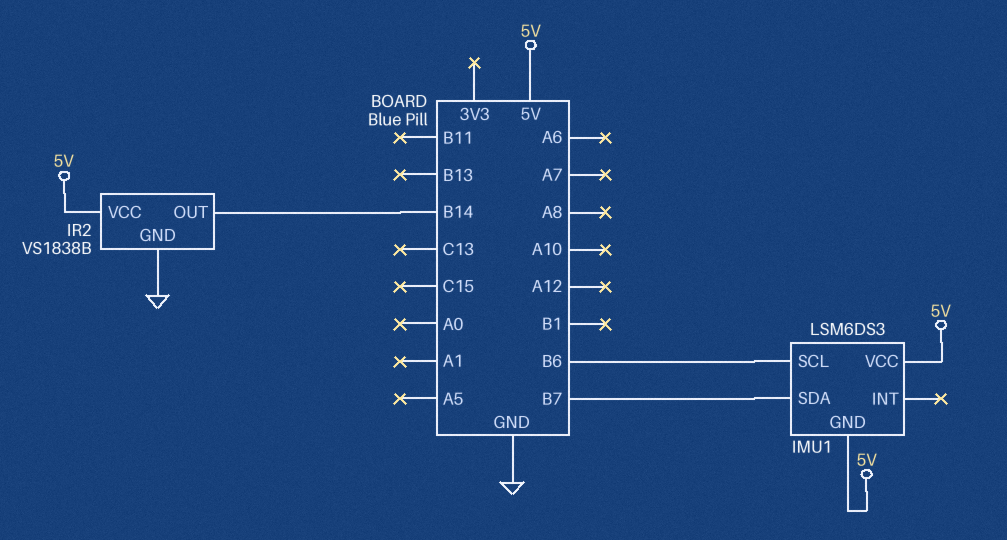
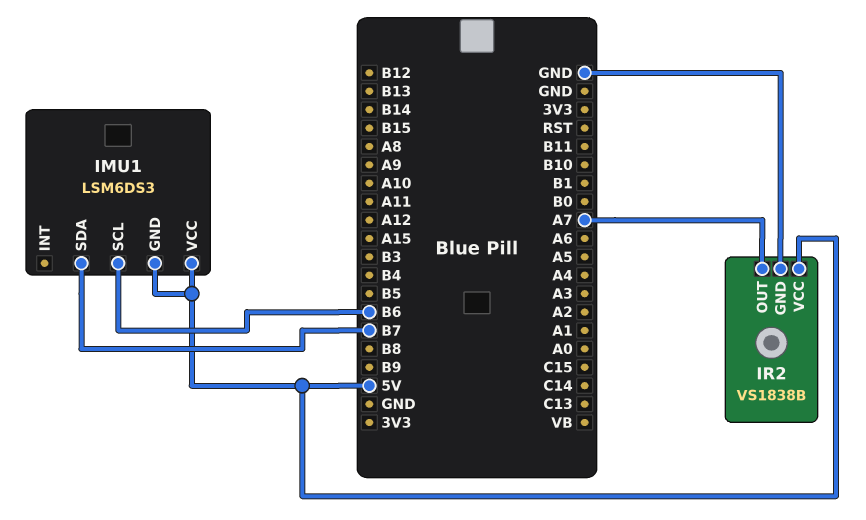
IR2 pin OUT: B14 -> A7

